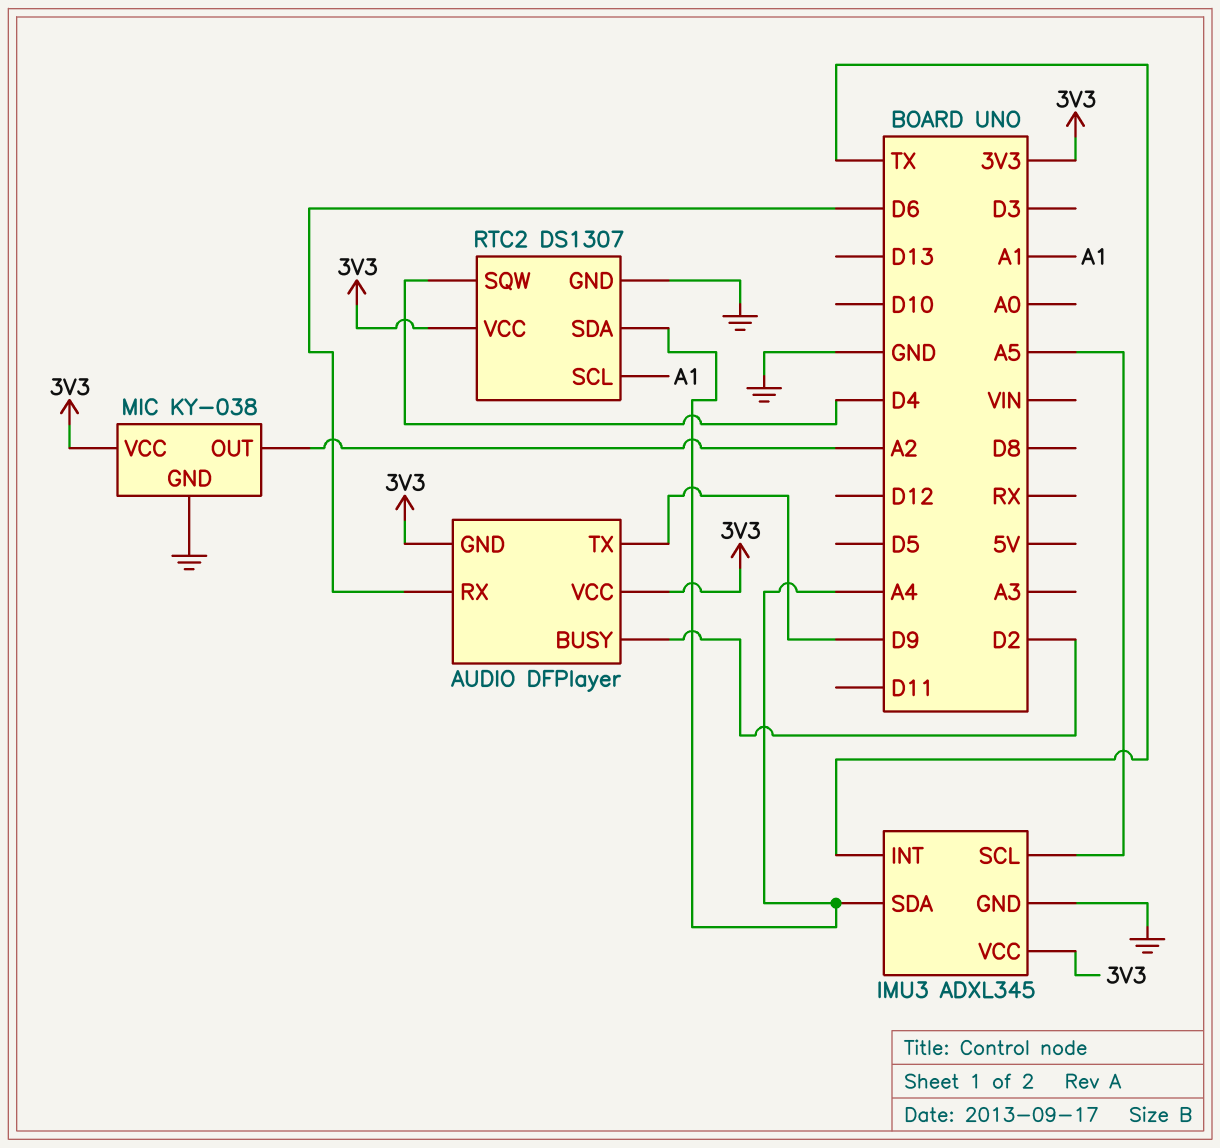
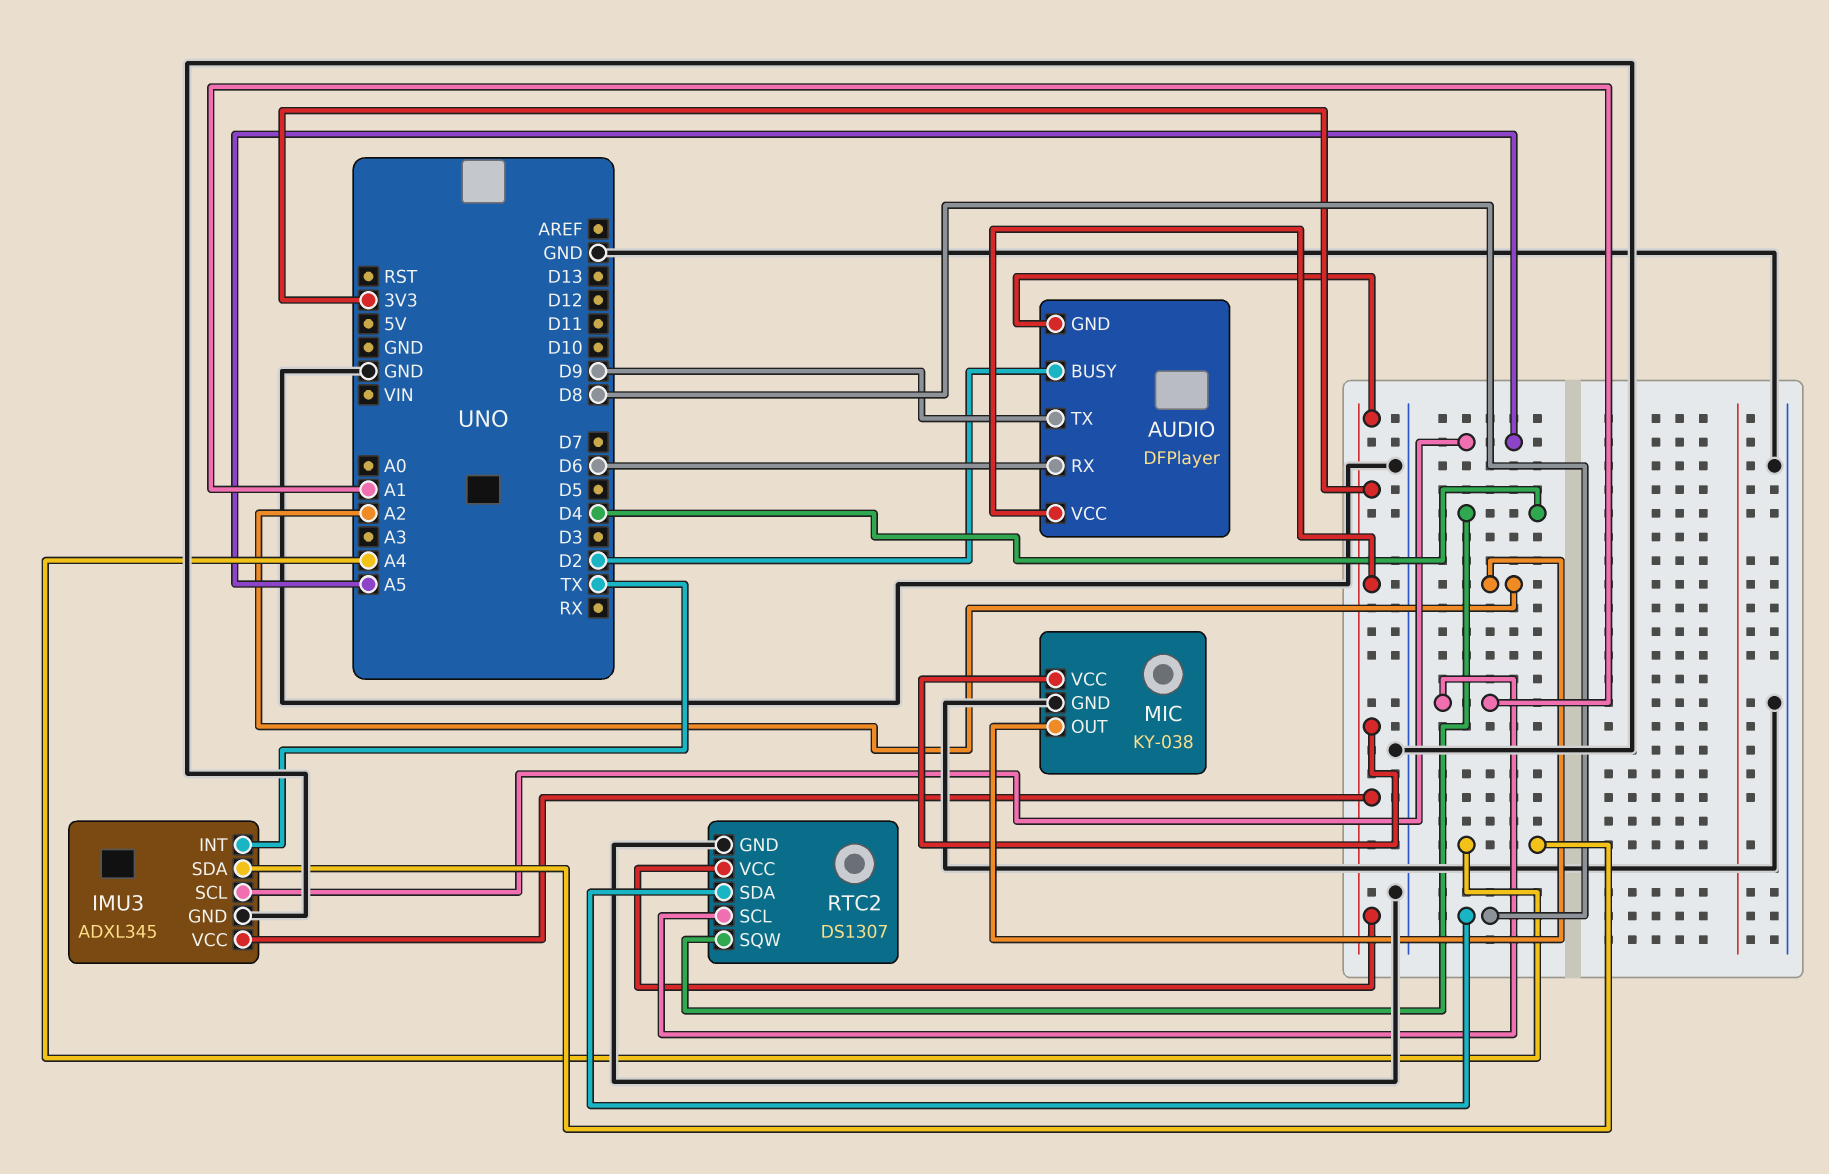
RTC2 pin SDA: A4 -> D8

